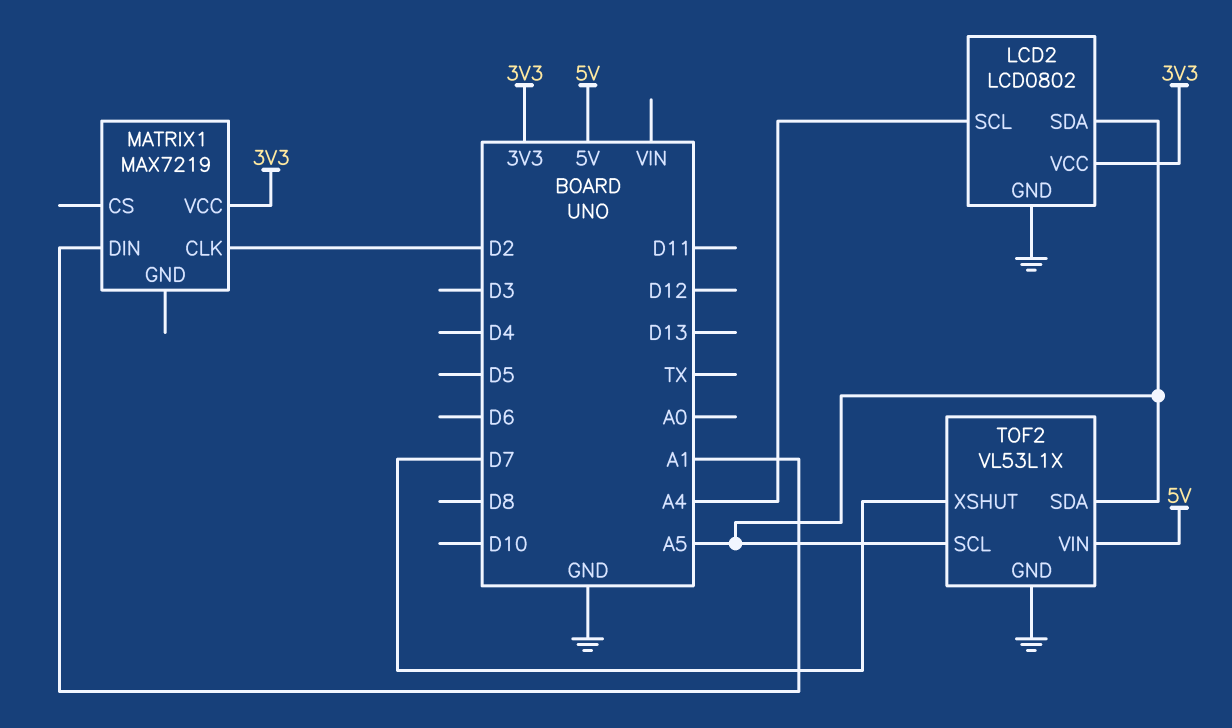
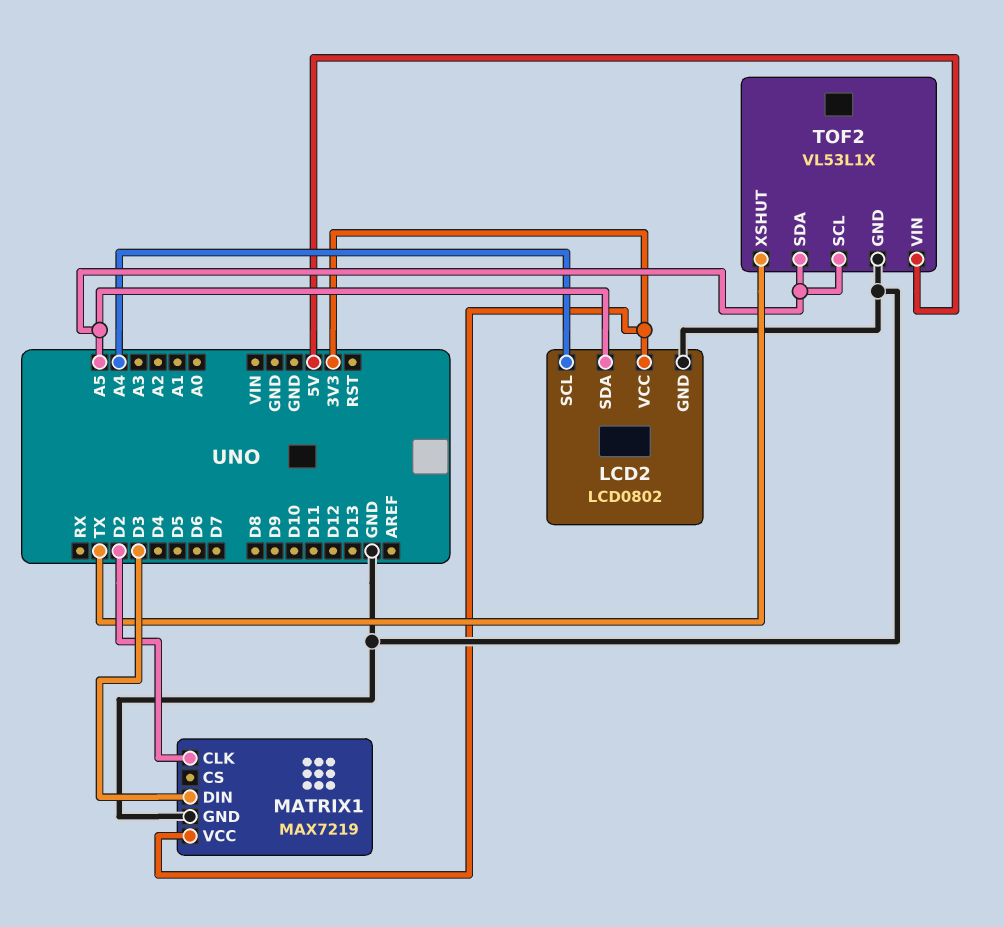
MATRIX1 pin DIN: A1 -> D3
MATRIX1 pin GND: none -> GND
TOF2 pin XSHUT: D7 -> TX

